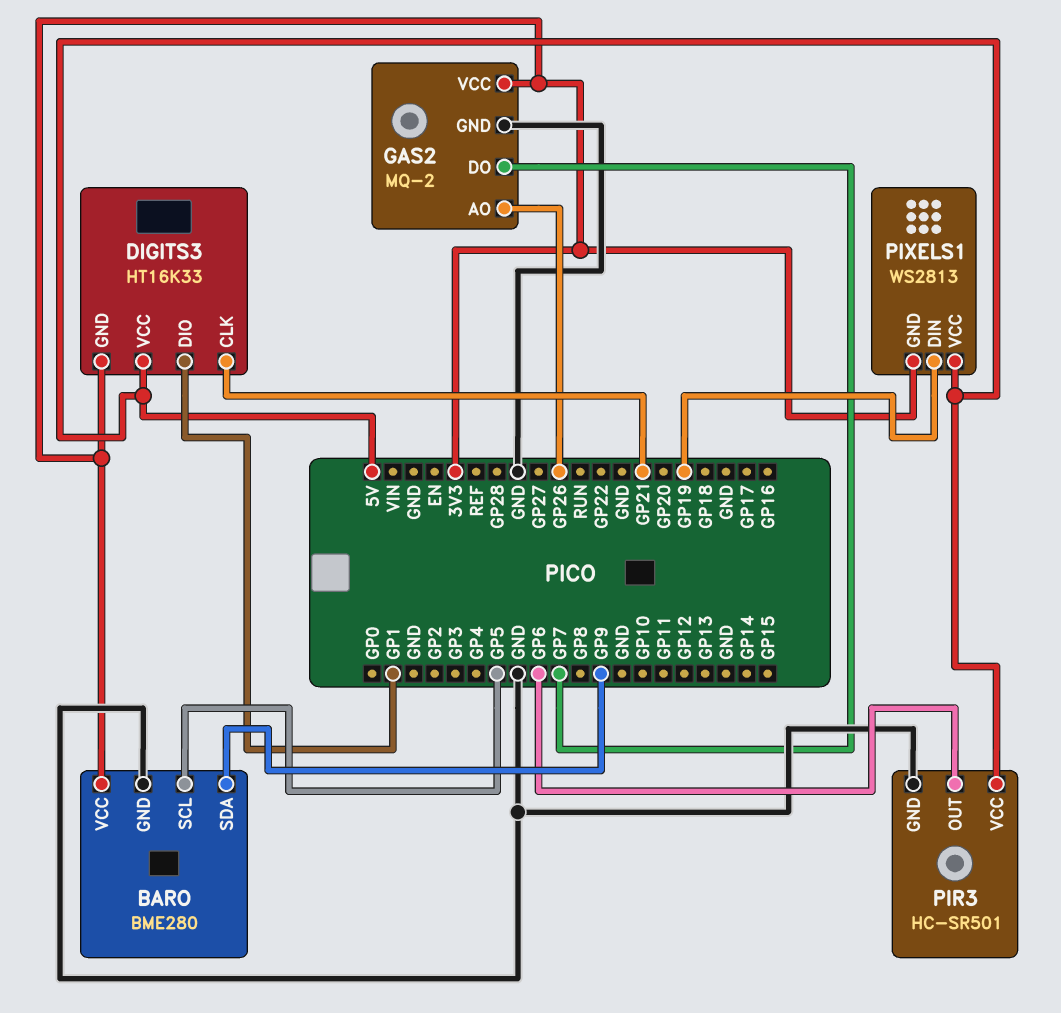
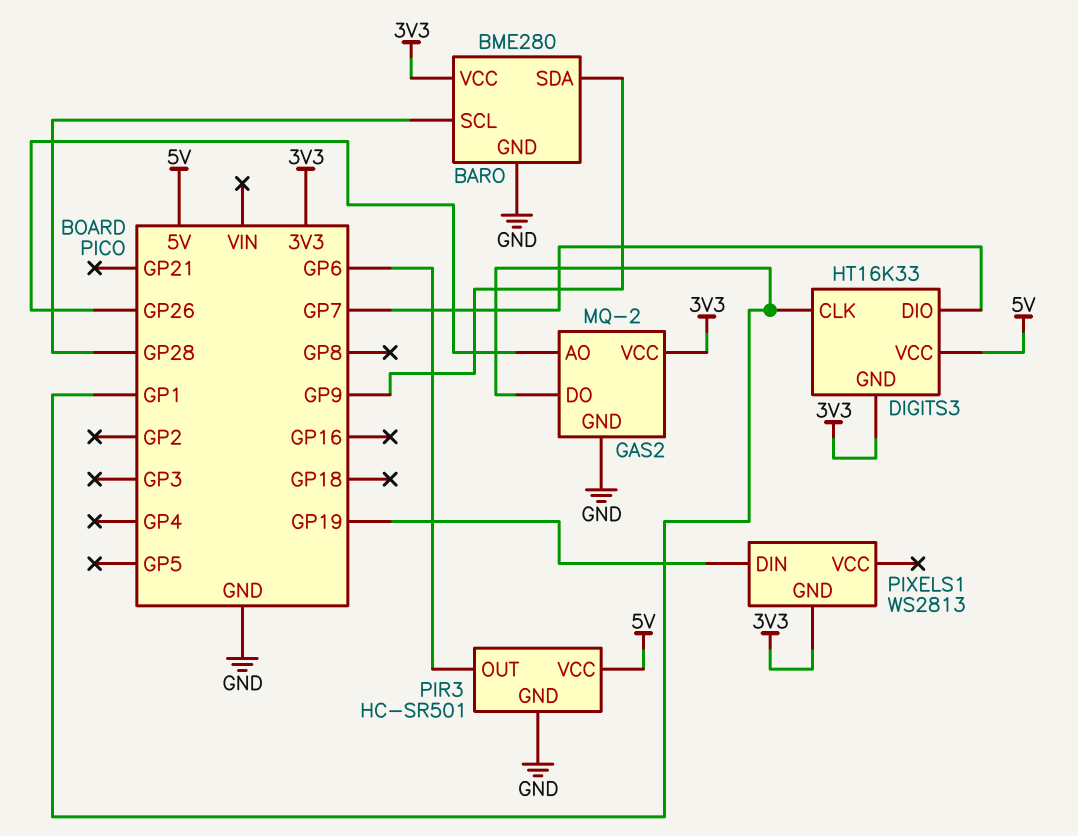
BARO pin SCL: GP5 -> GP28
DIGITS3 pin CLK: GP21 -> GP1
DIGITS3 pin DIO: GP1 -> GP7
GAS2 pin DO: GP7 -> GP1
PIXELS1 pin VCC: 5V -> none

